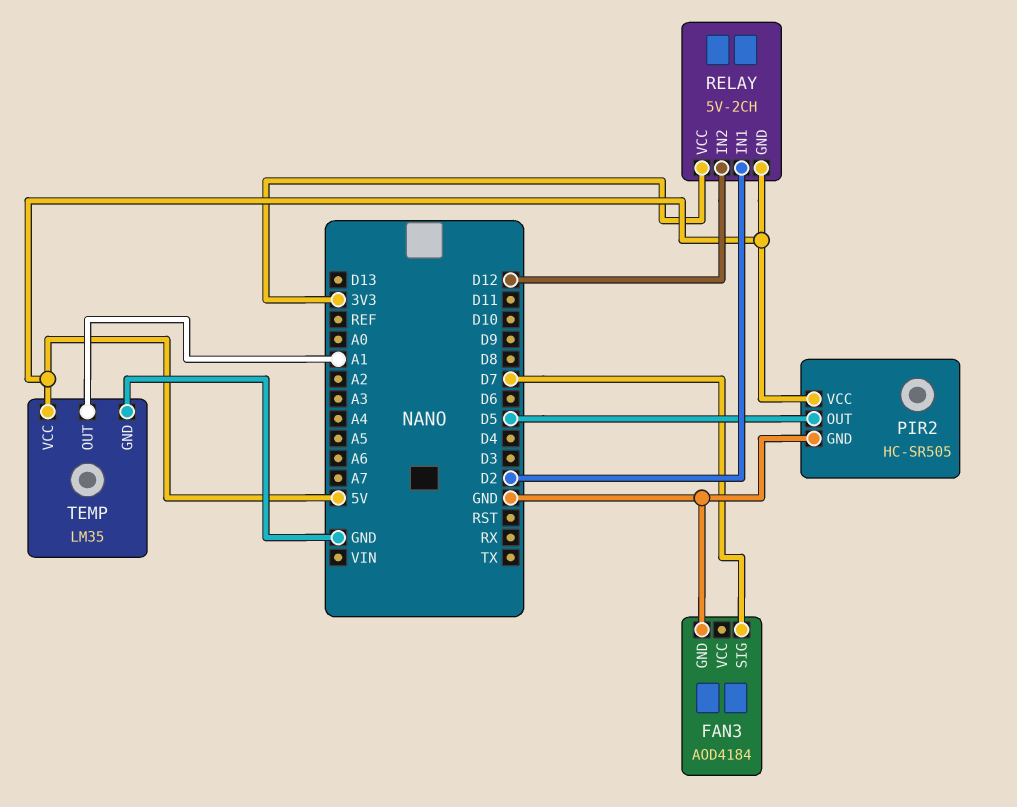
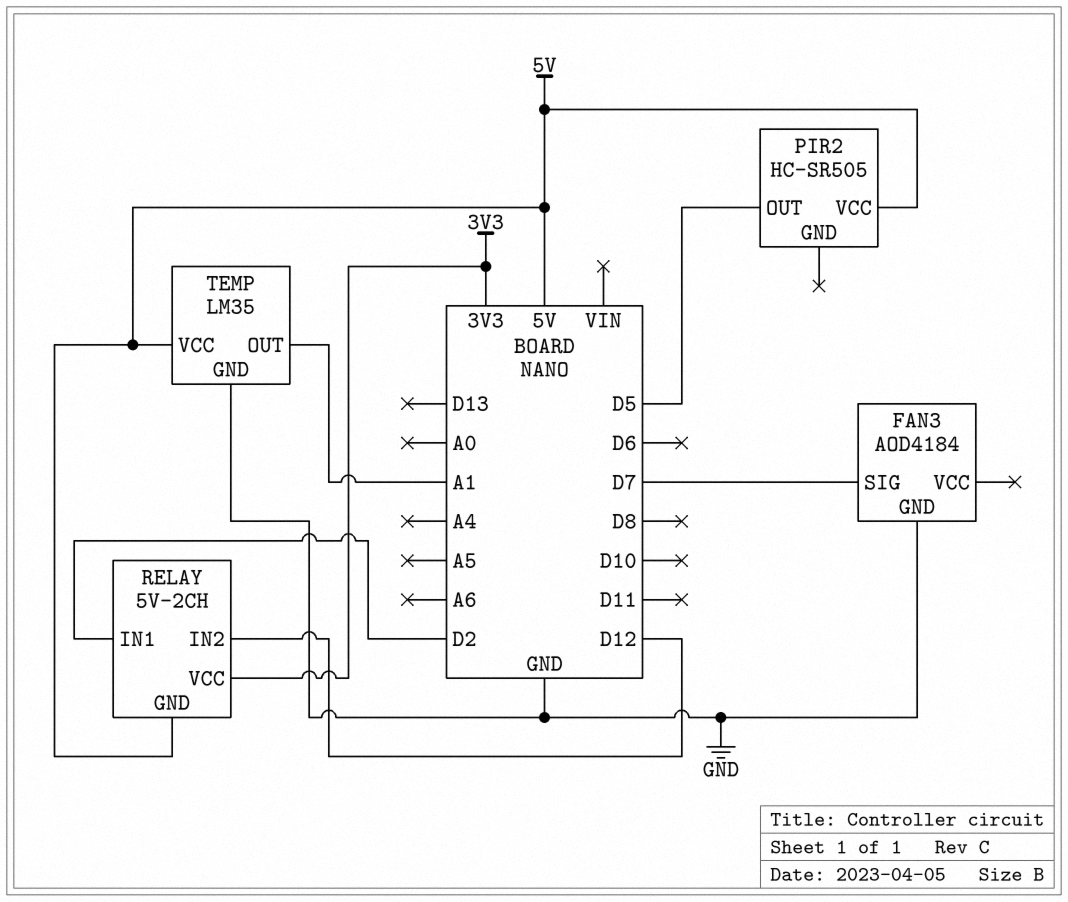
PIR2 pin GND: GND -> none

